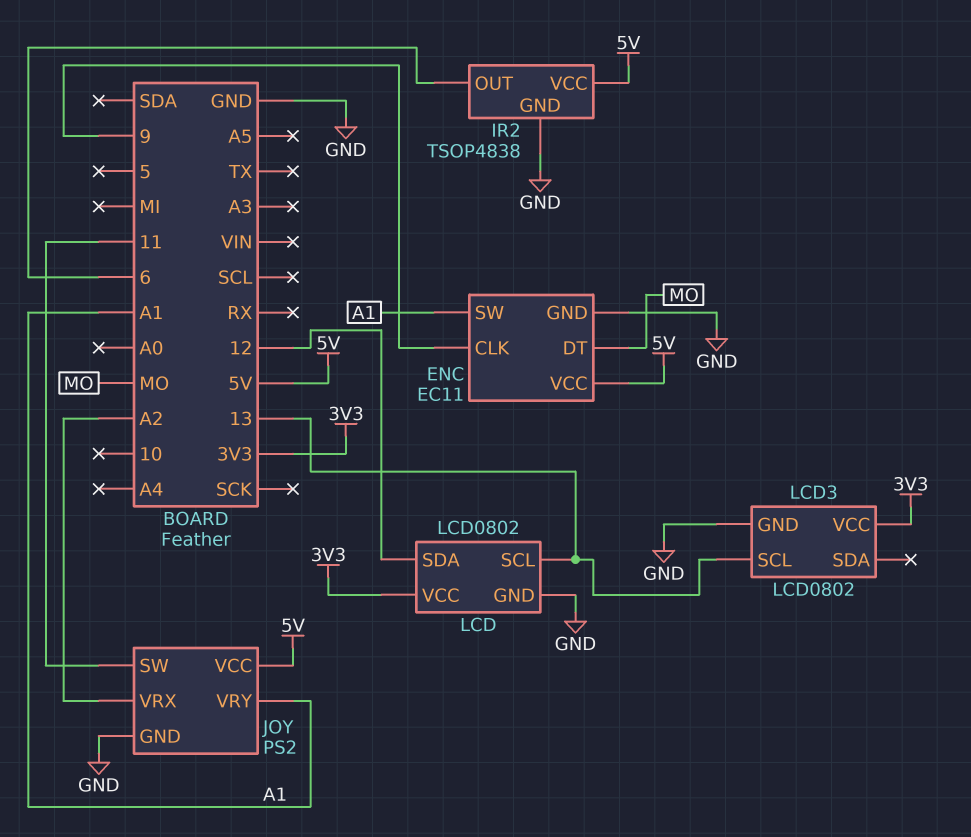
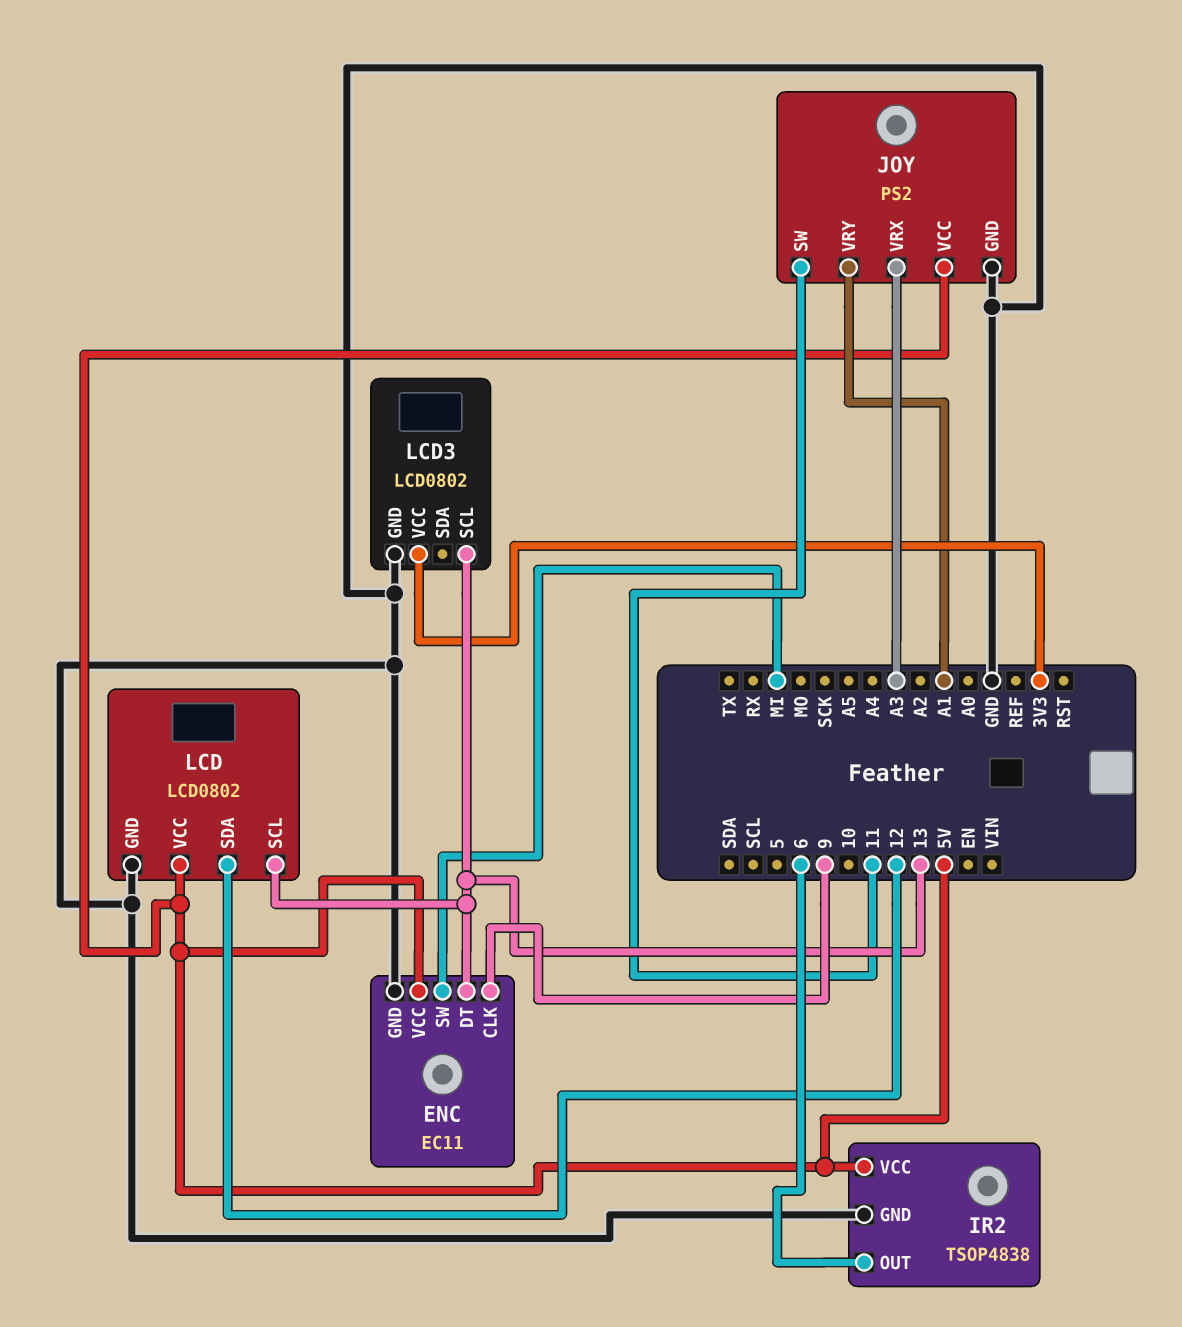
ENC pin DT: MO -> 13
ENC pin SW: A1 -> MI
JOY pin VRX: A2 -> A3
LCD pin VCC: 3V3 -> 5V

